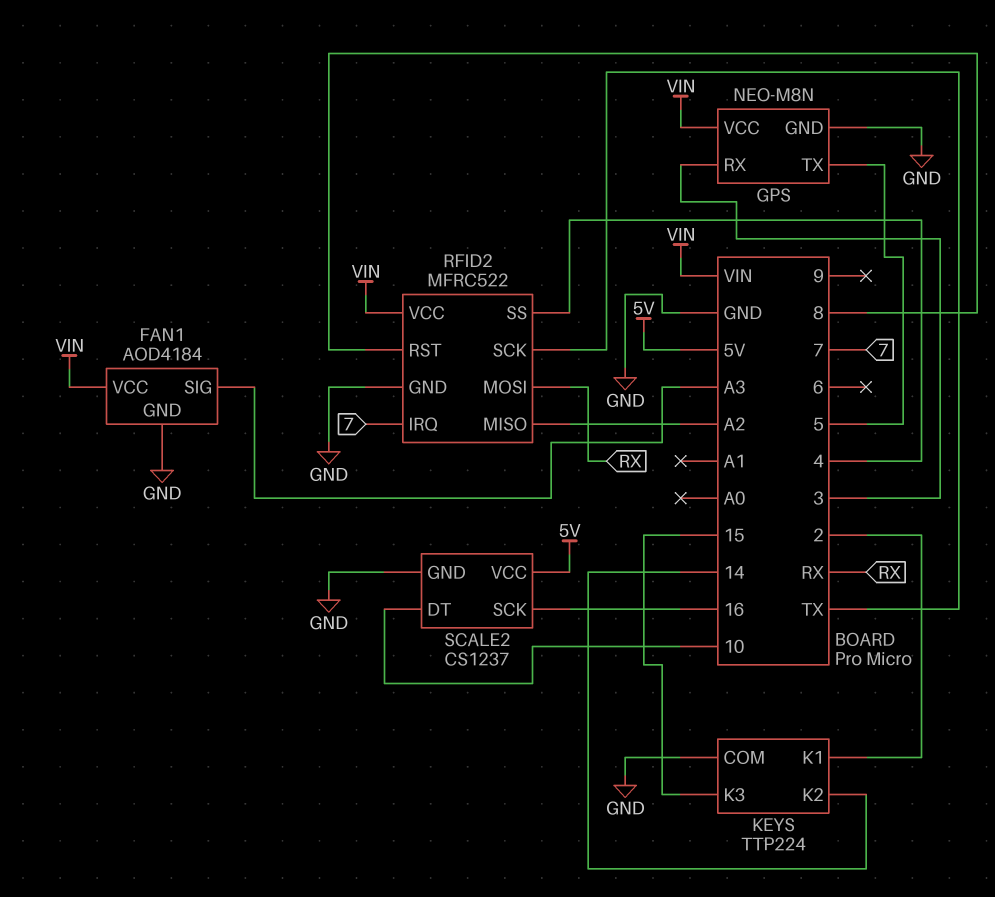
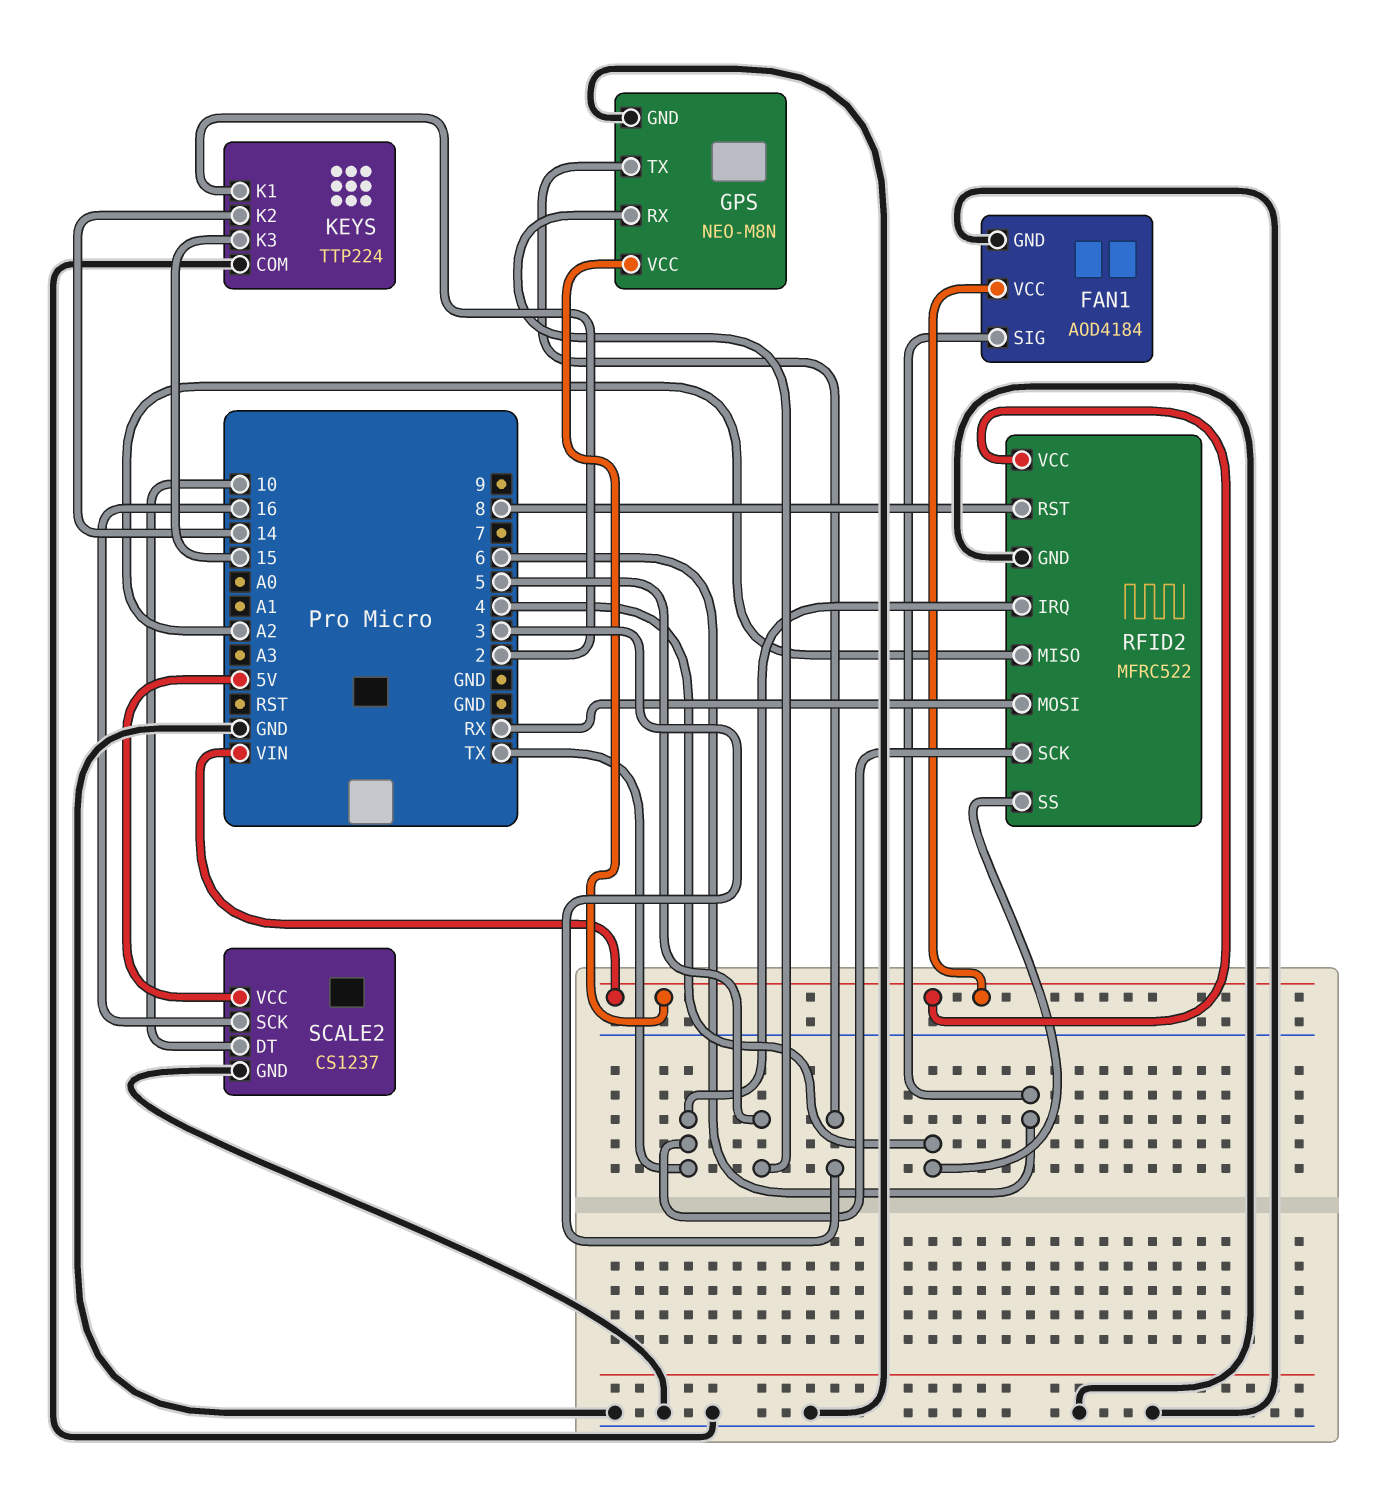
FAN1 pin SIG: A3 -> 6
GPS pin RX: 3 -> 5
GPS pin TX: 5 -> 3
RFID2 pin IRQ: 7 -> TX

